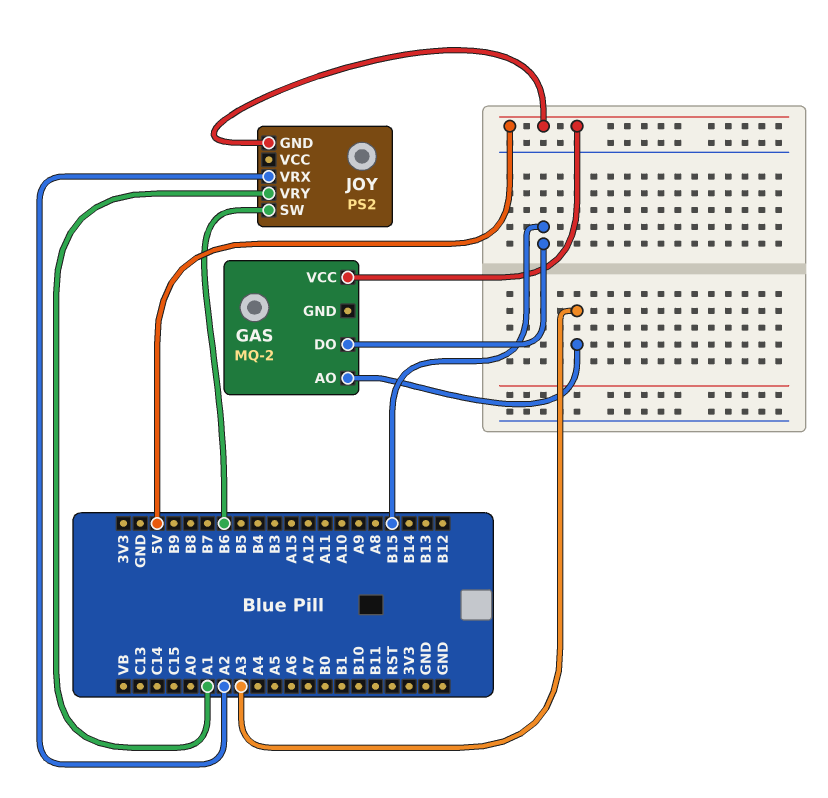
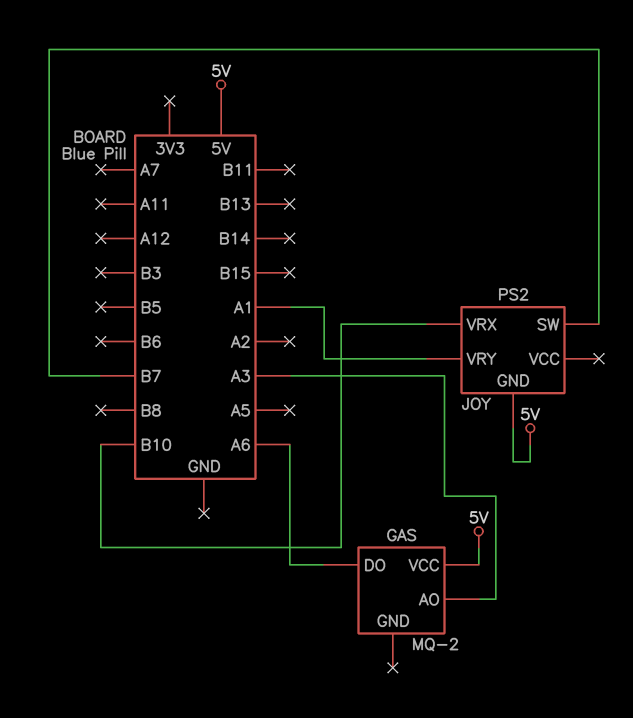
GAS pin DO: B15 -> A6
JOY pin SW: B6 -> B7
JOY pin VRX: A2 -> B10

